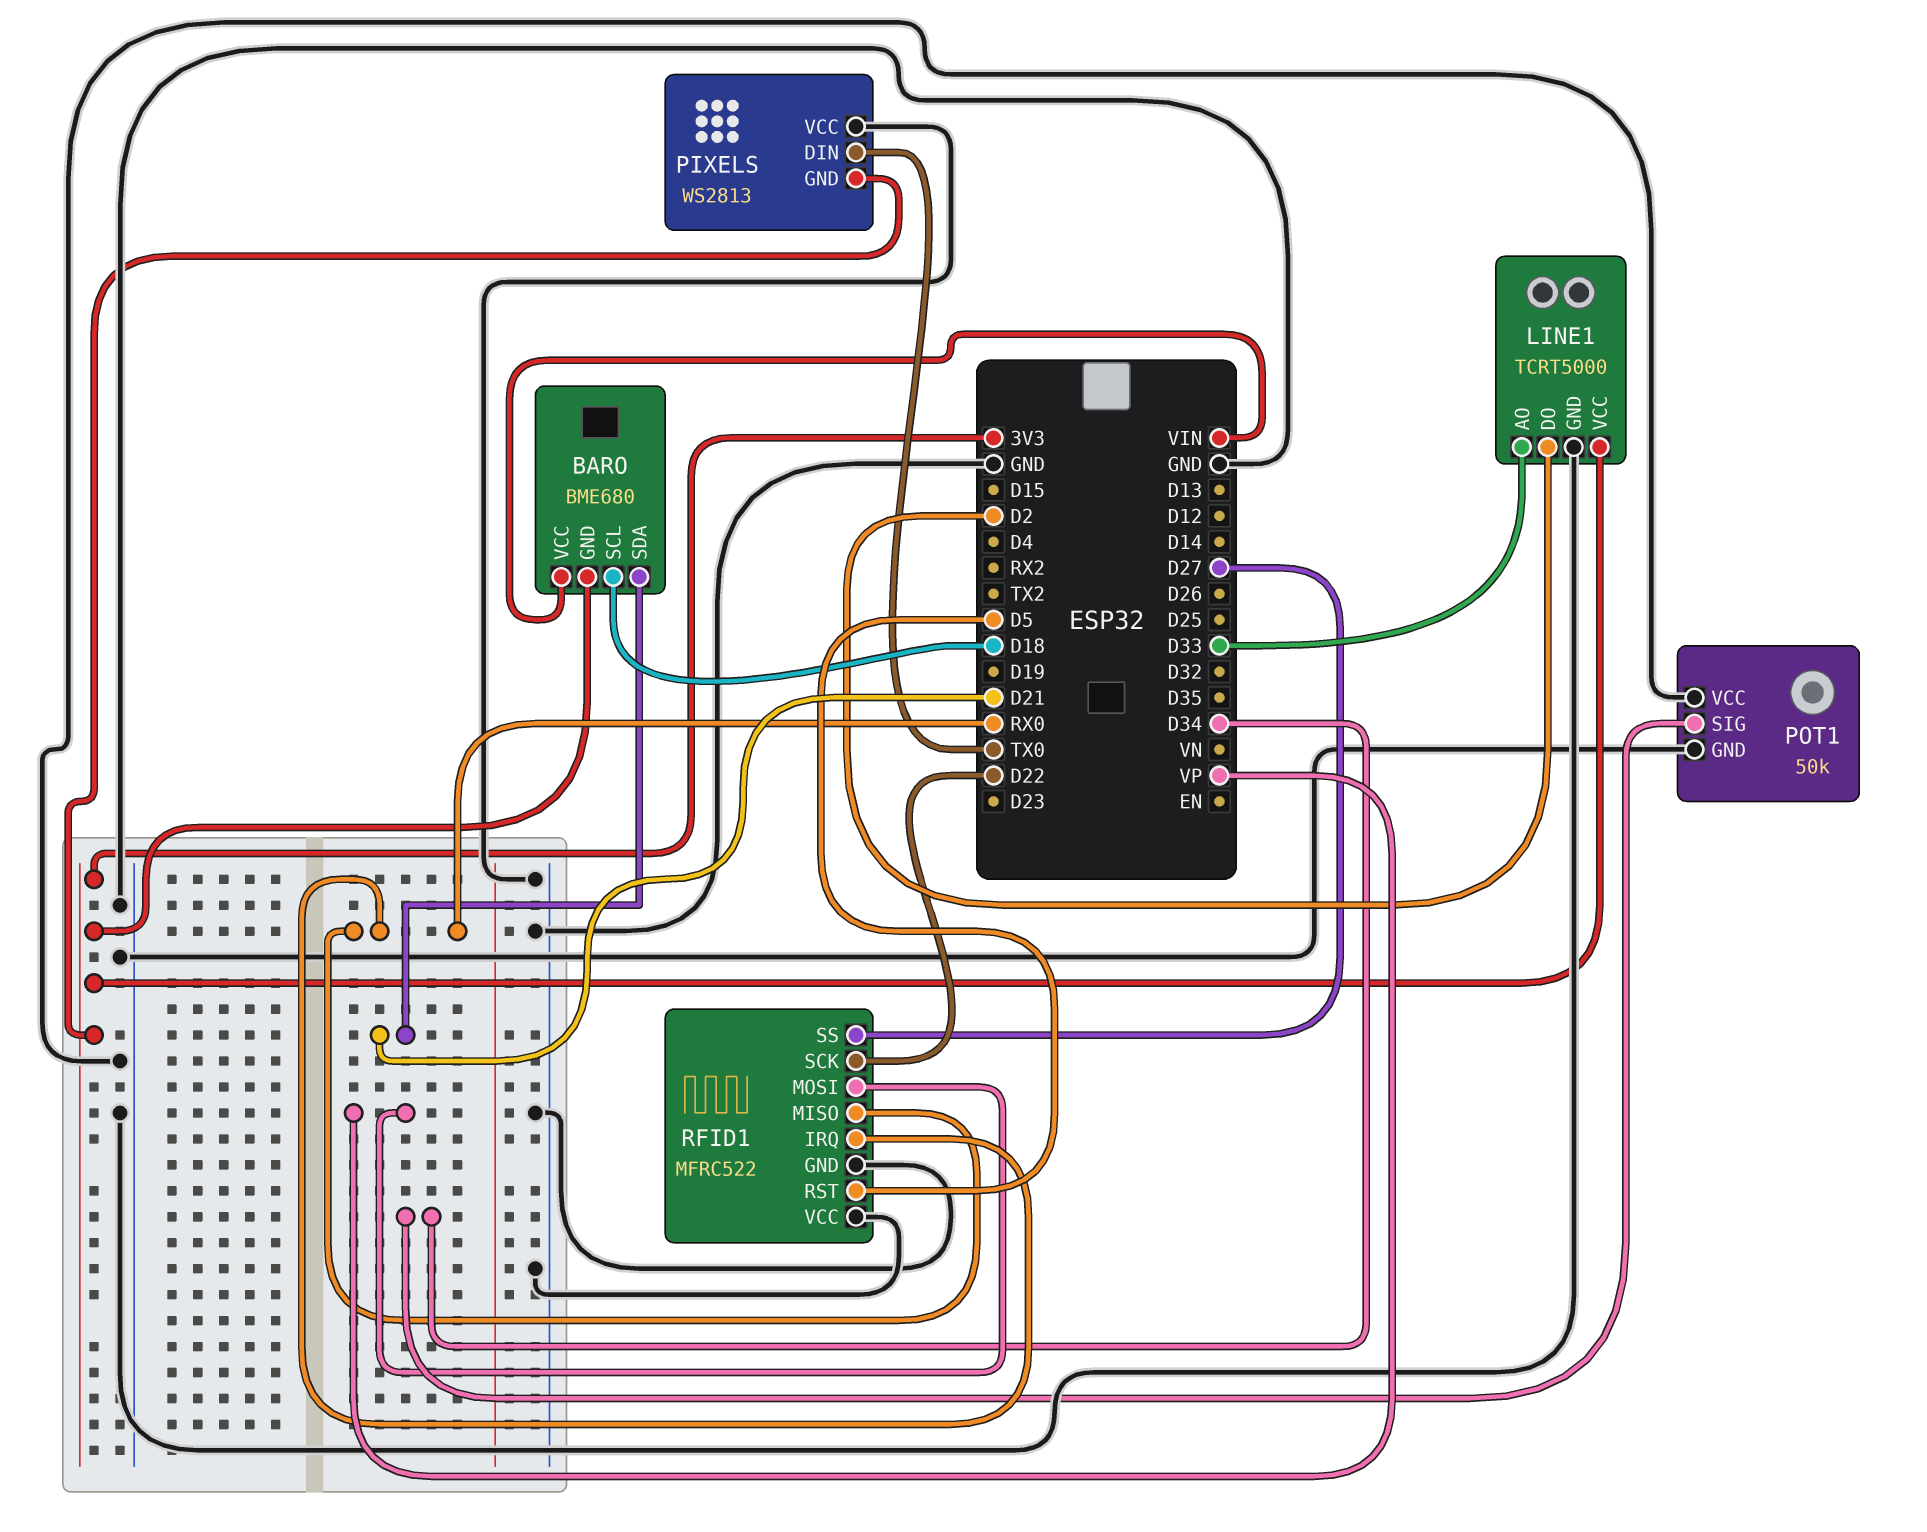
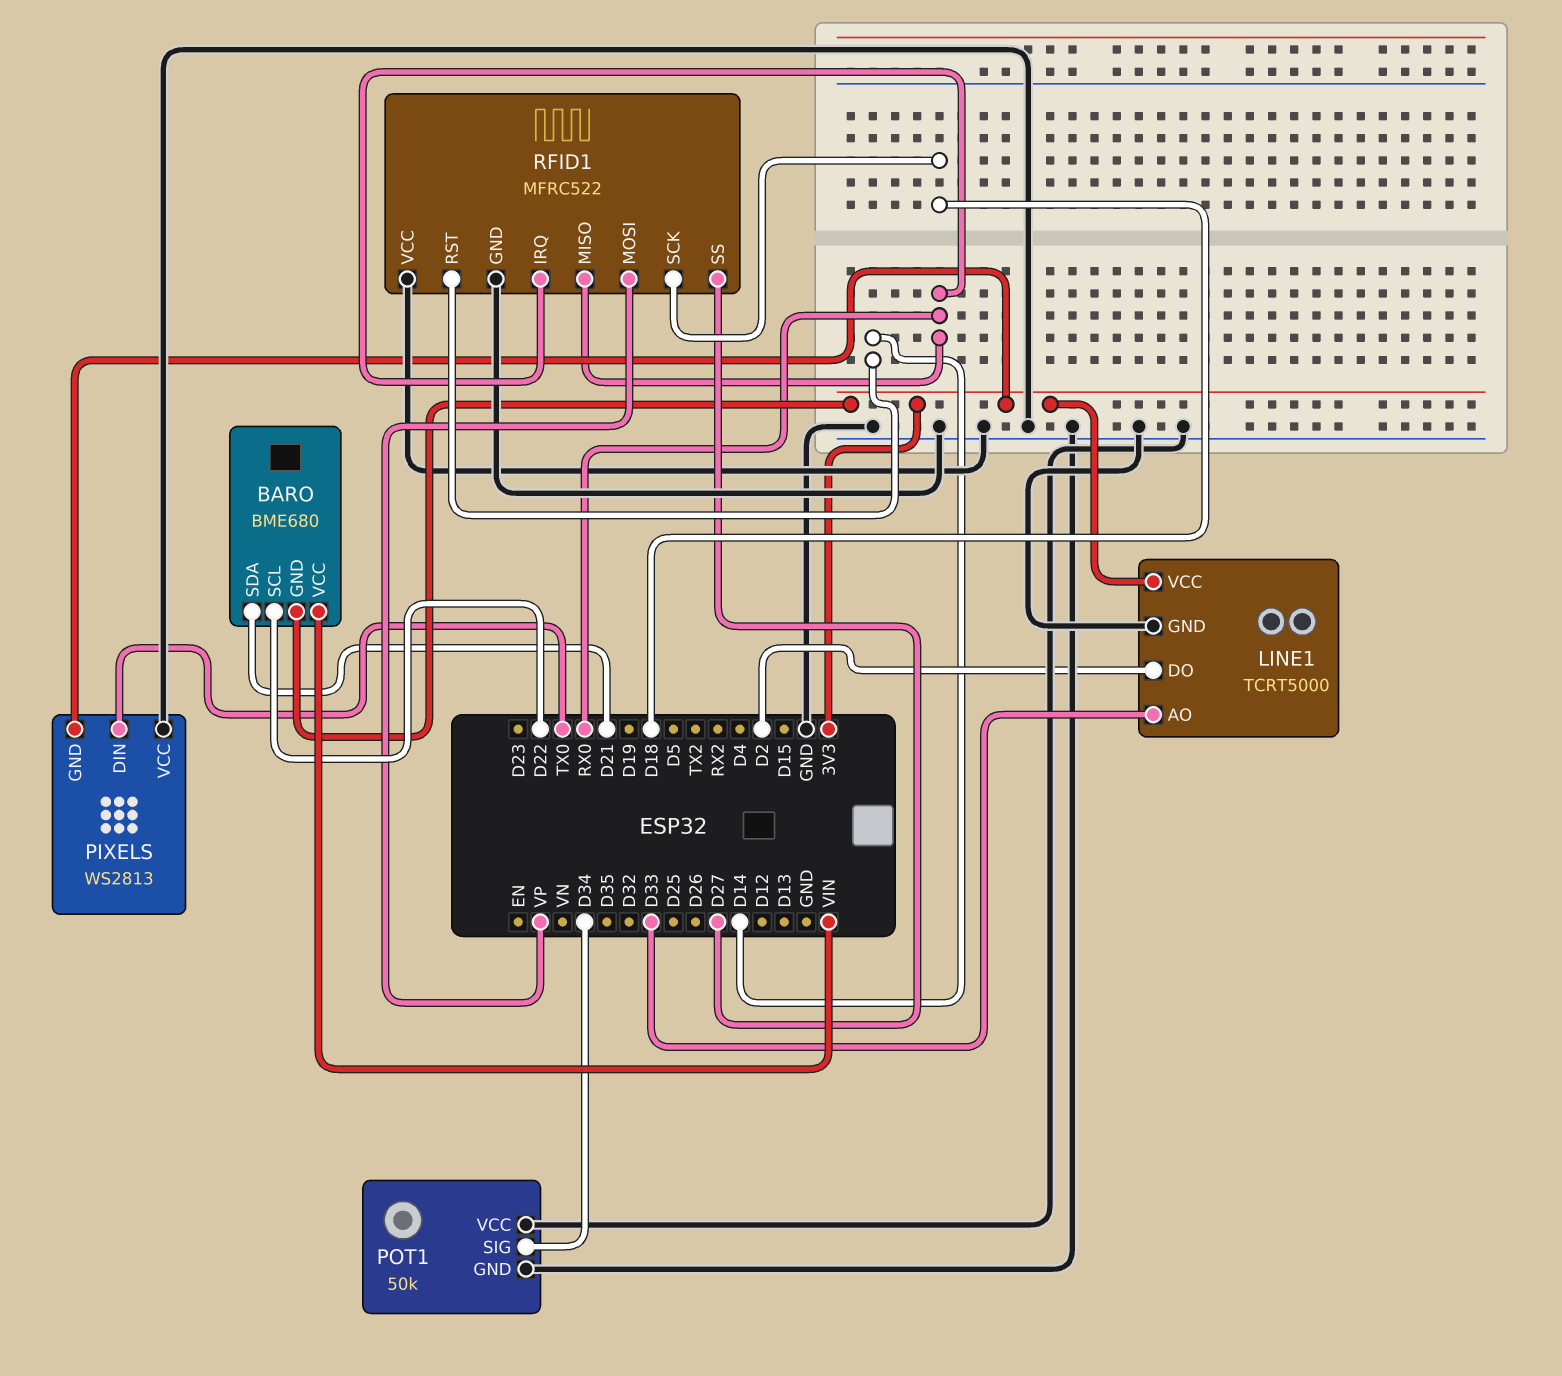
BARO pin SCL: D18 -> D22
RFID1 pin RST: D5 -> D14
RFID1 pin SCK: D22 -> D18

